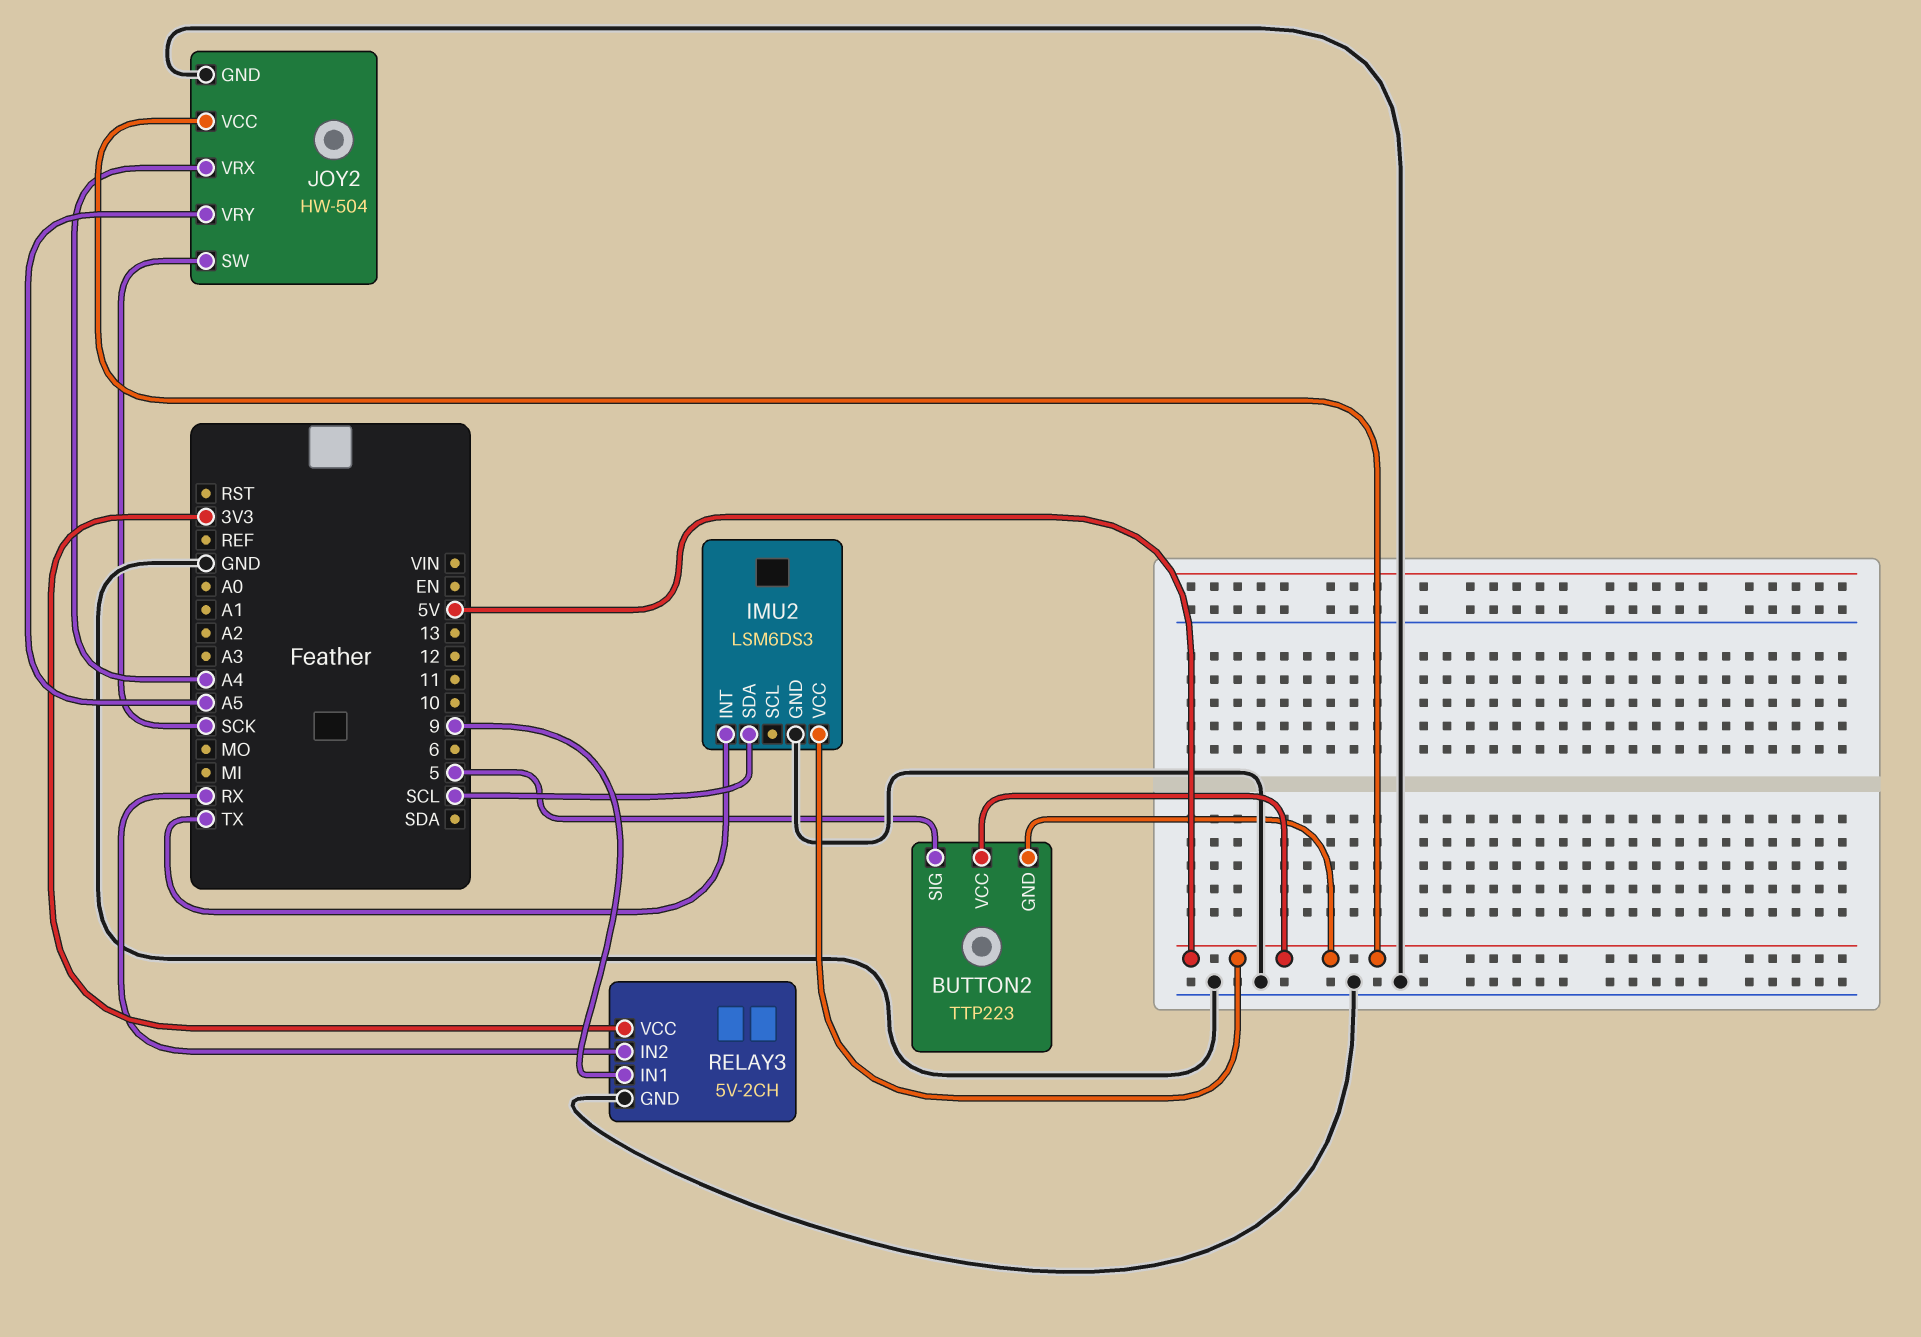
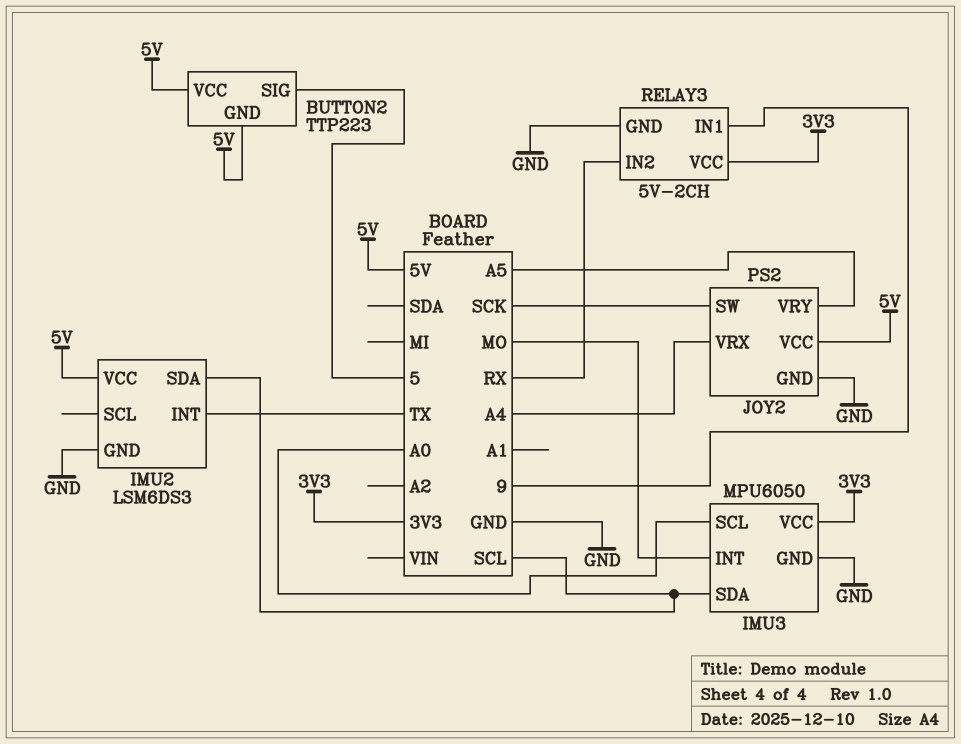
IMU3: none -> MPU6050
IMU3 pin GND: none -> GND
IMU3 pin INT: none -> MO
IMU3 pin SCL: none -> A0
IMU3 pin SDA: none -> SCL
IMU3 pin VCC: none -> 3V3
JOY2: HW-504 -> PS2

